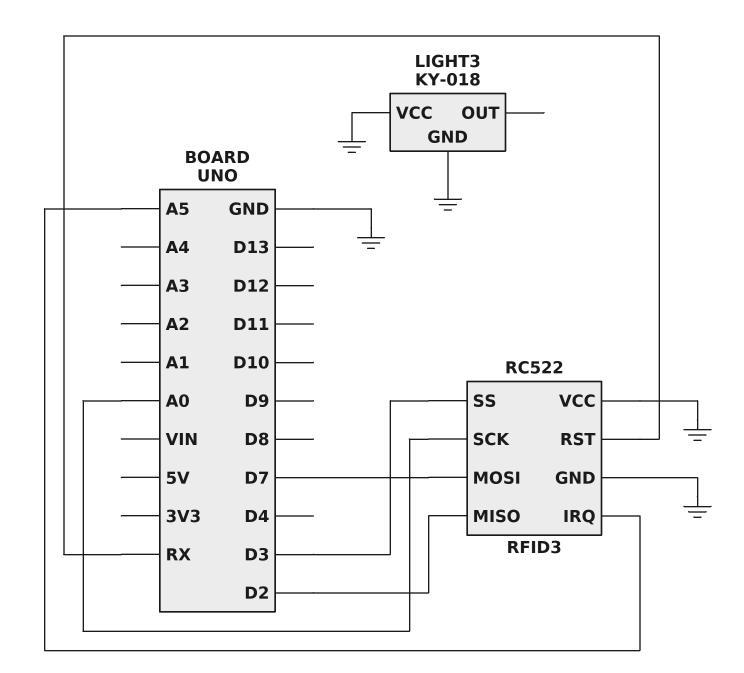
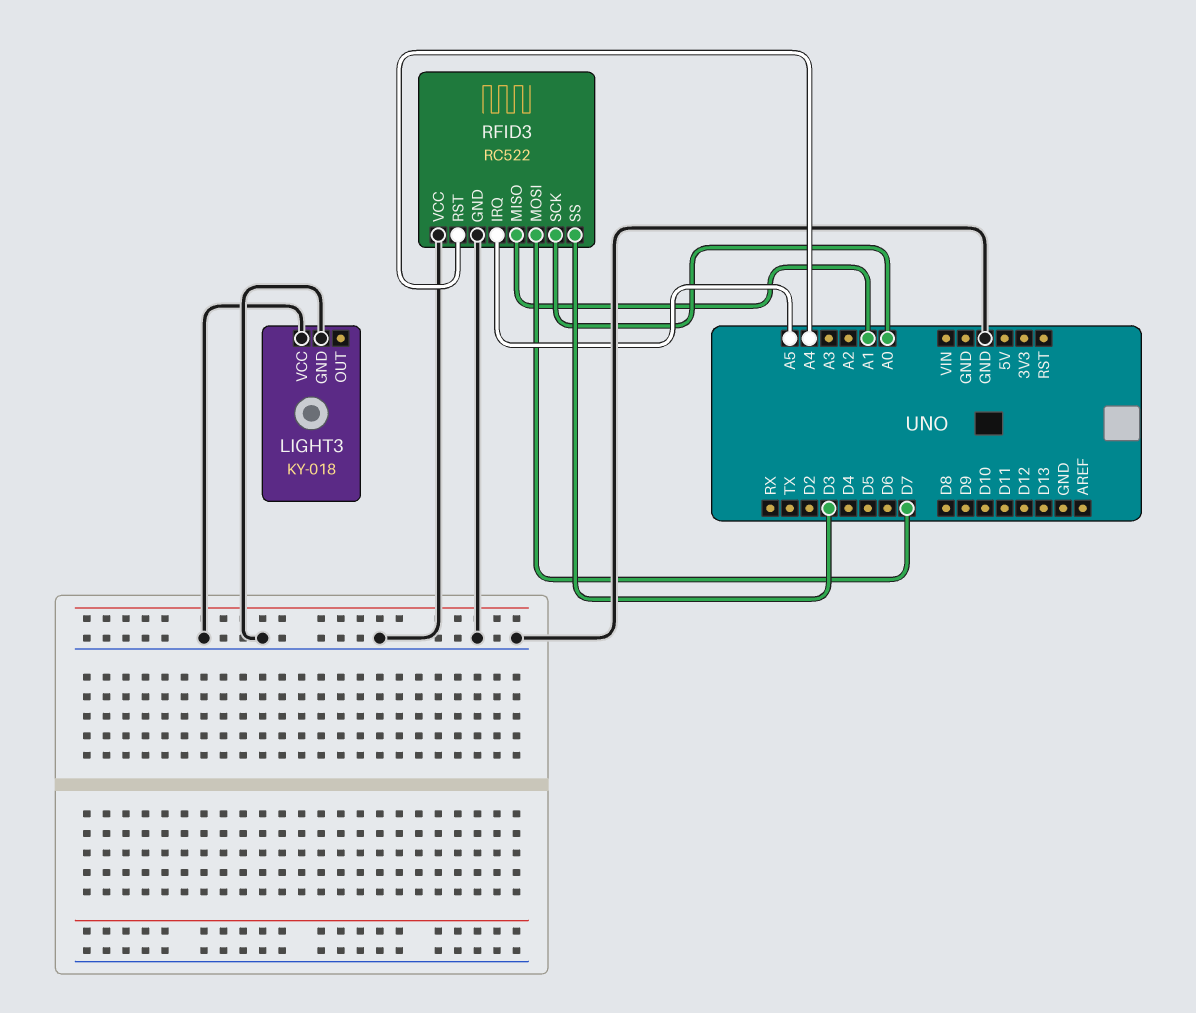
RFID3 pin MISO: D2 -> A1
RFID3 pin RST: RX -> A4

